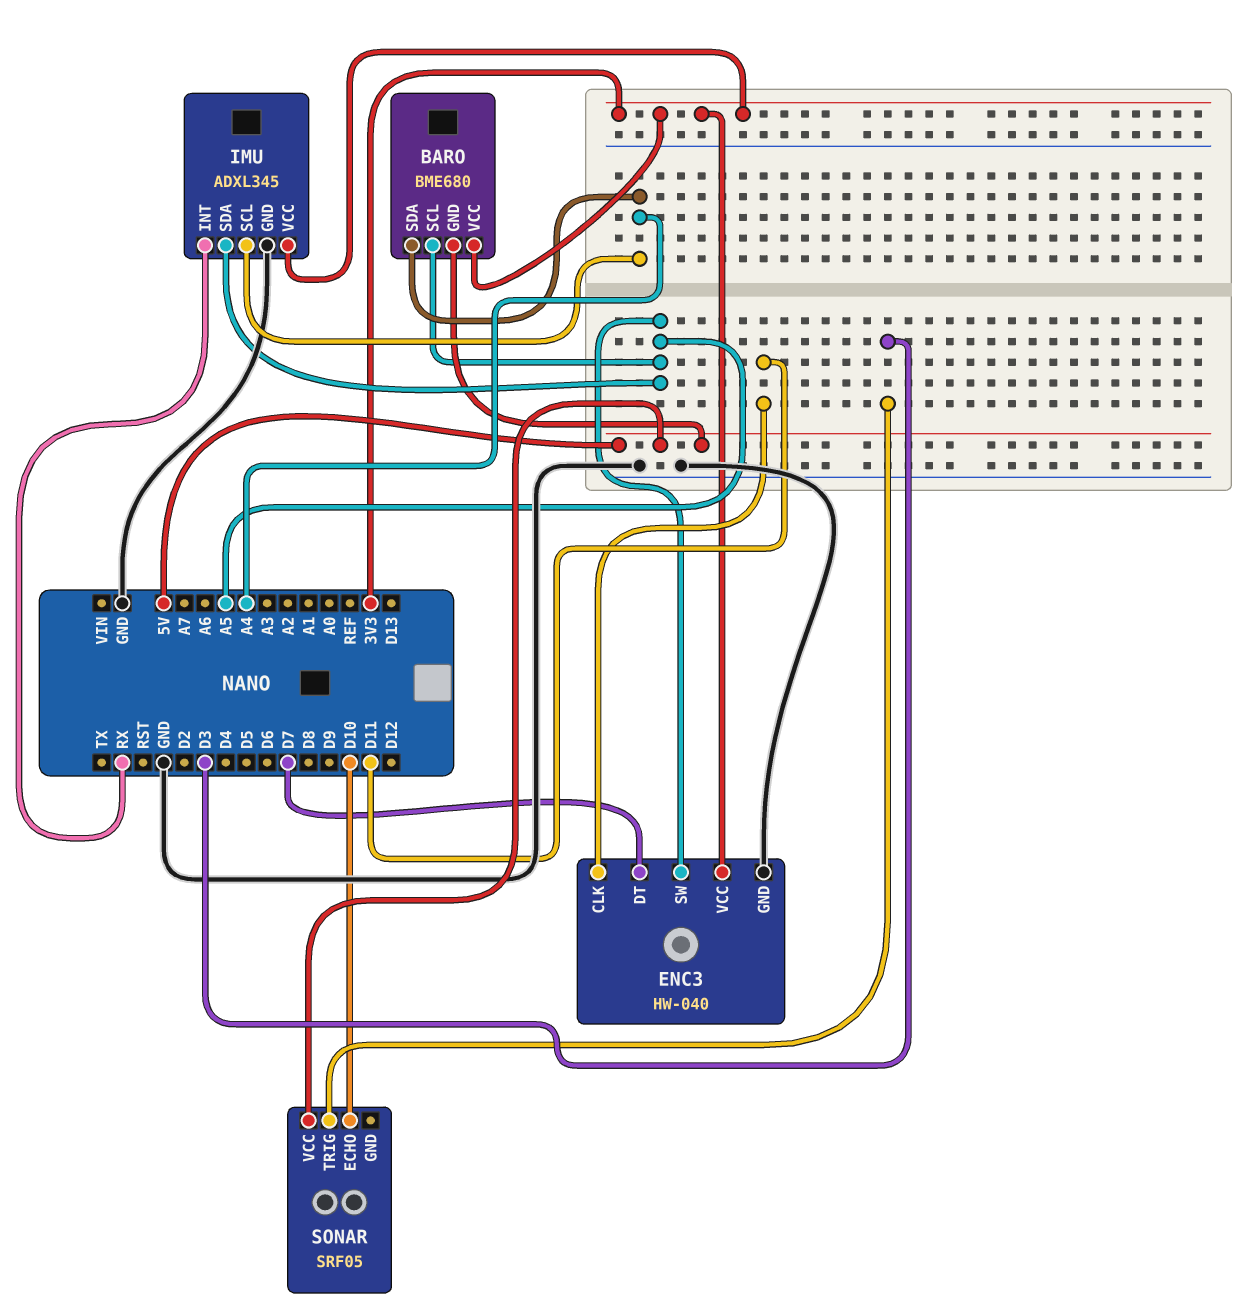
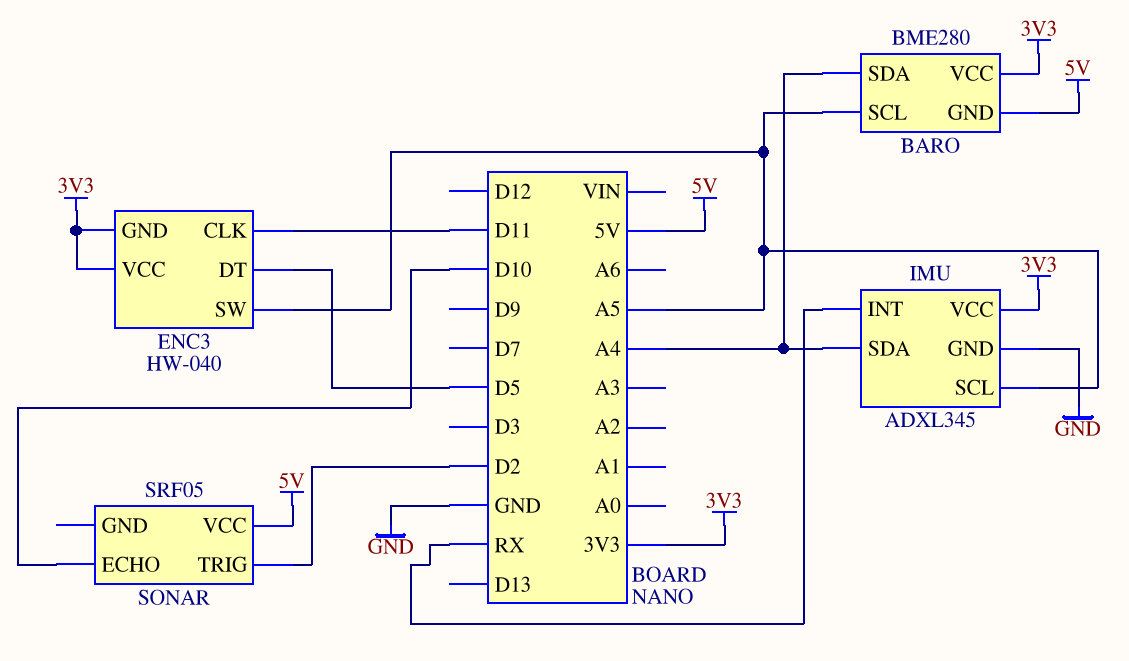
BARO: BME680 -> BME280
ENC3 pin DT: D7 -> D5
ENC3 pin GND: GND -> 3V3
IMU pin SCL: A4 -> A5
IMU pin SDA: A5 -> A4
SONAR pin TRIG: D3 -> D2

